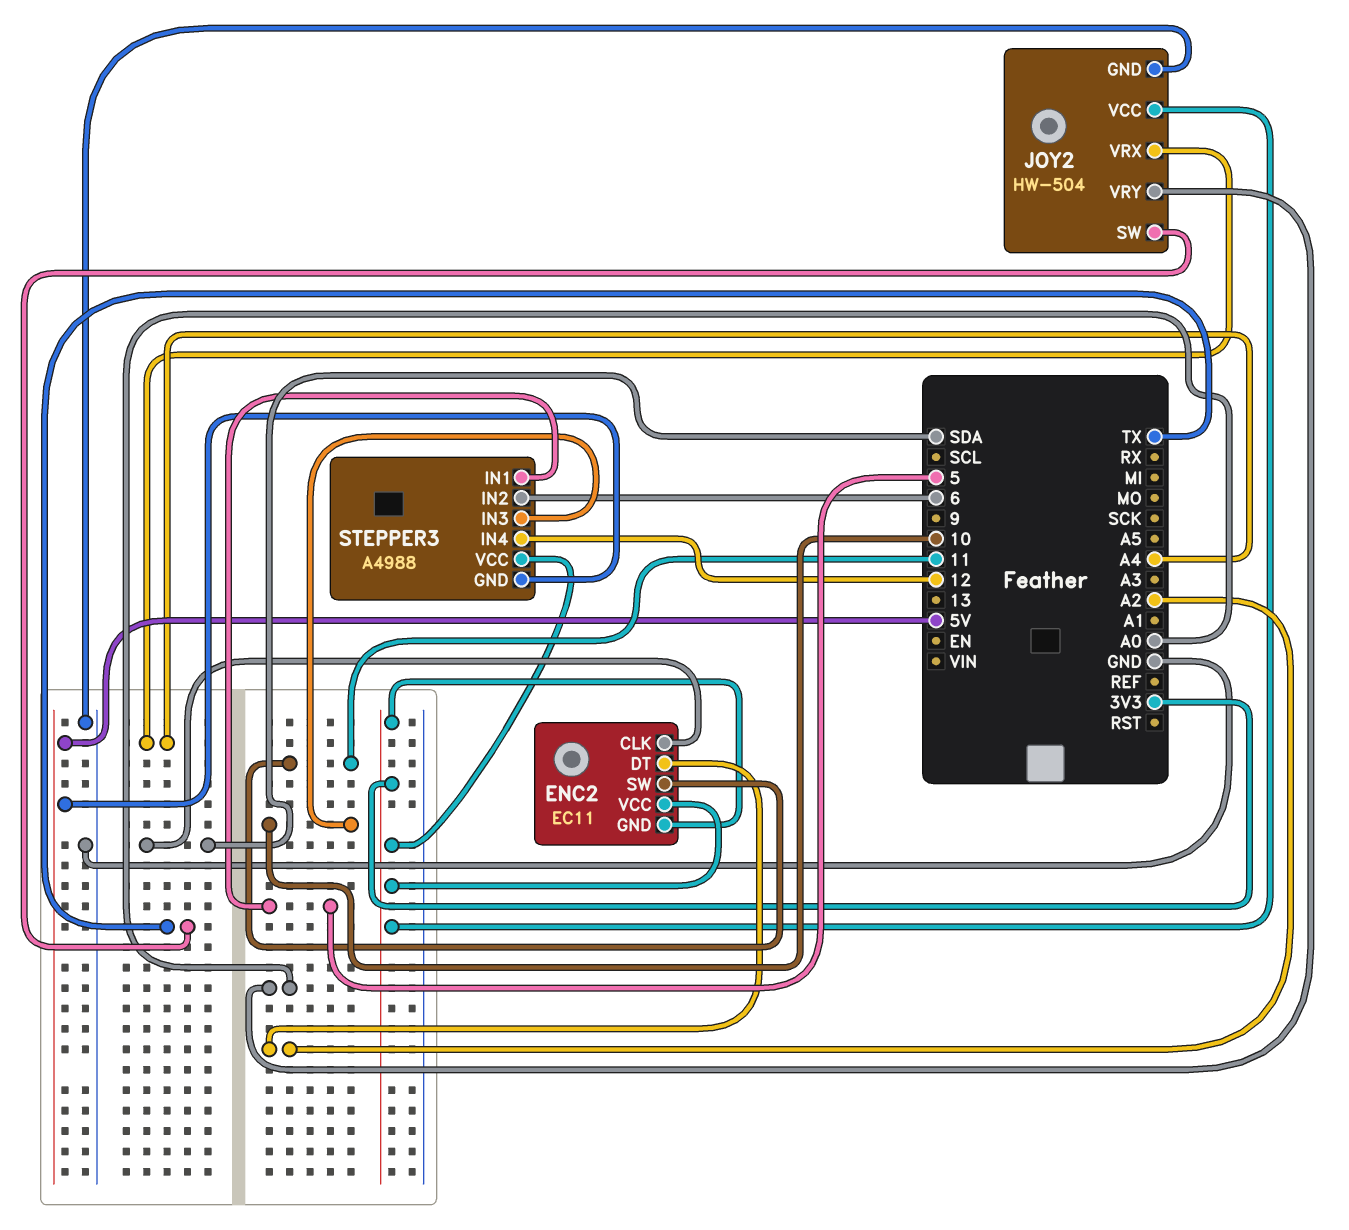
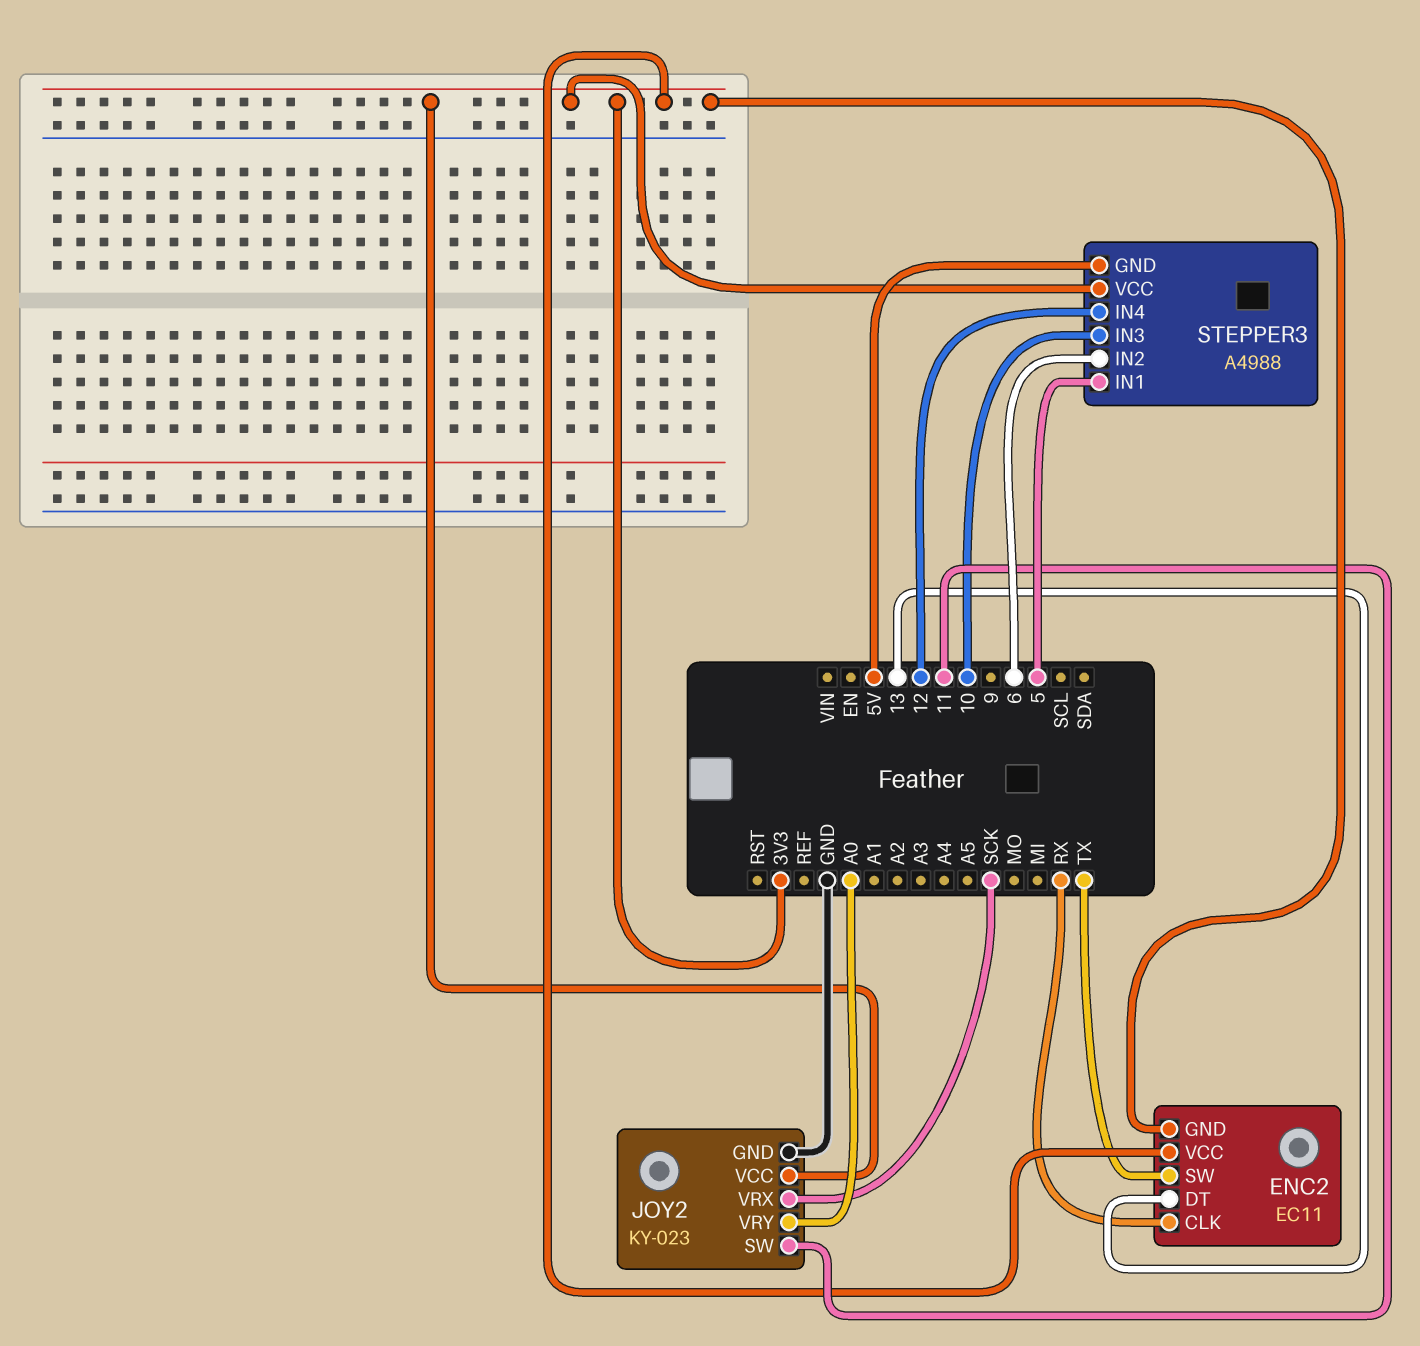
ENC2 pin CLK: SDA -> RX
ENC2 pin DT: A2 -> 13
ENC2 pin SW: 11 -> TX
JOY2: HW-504 -> KY-023
JOY2 pin SW: TX -> 11
JOY2 pin VRX: A4 -> SCK

